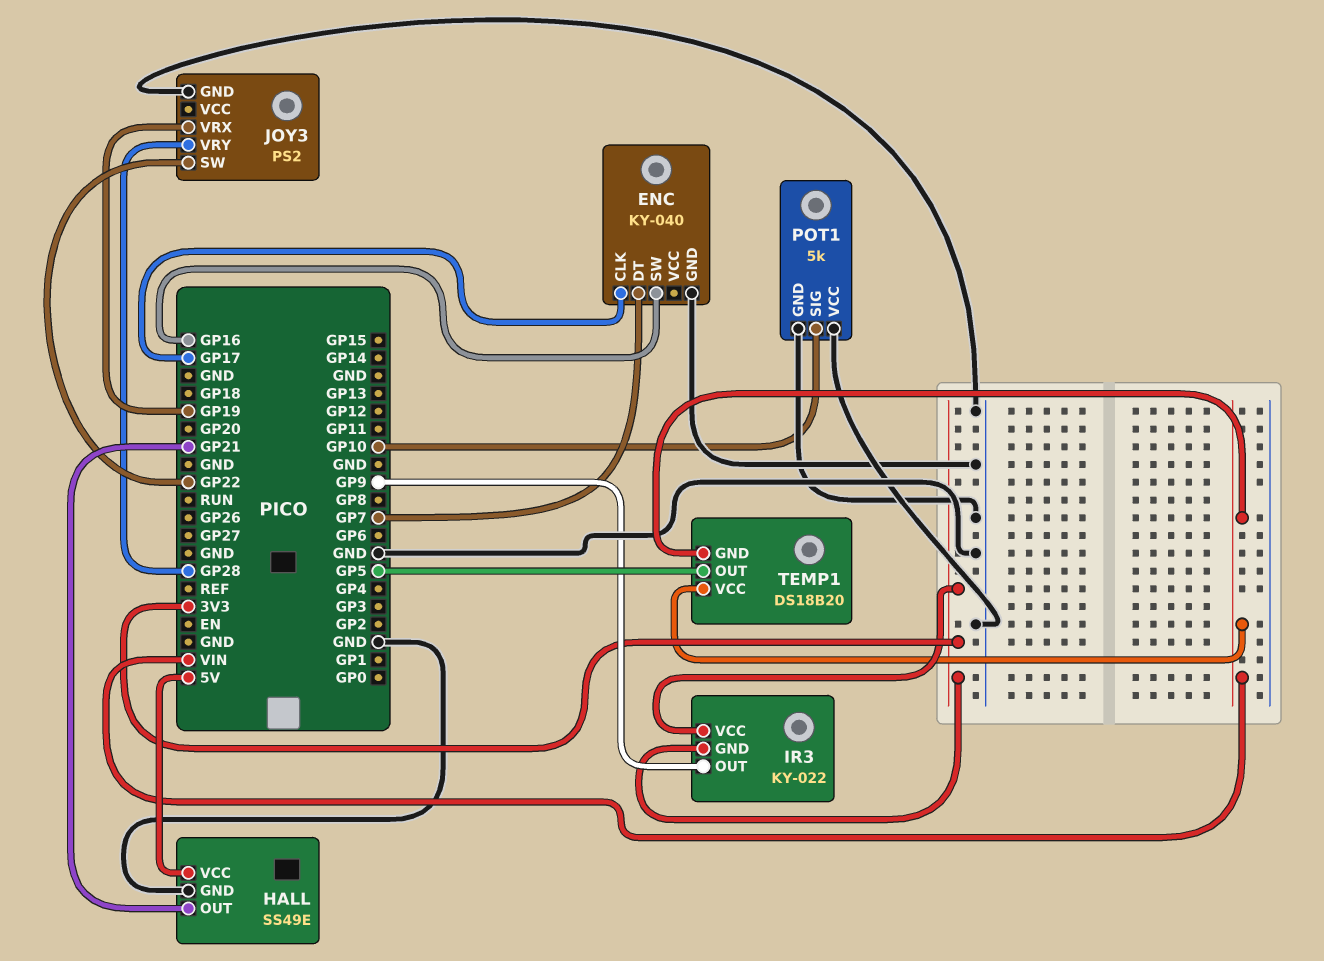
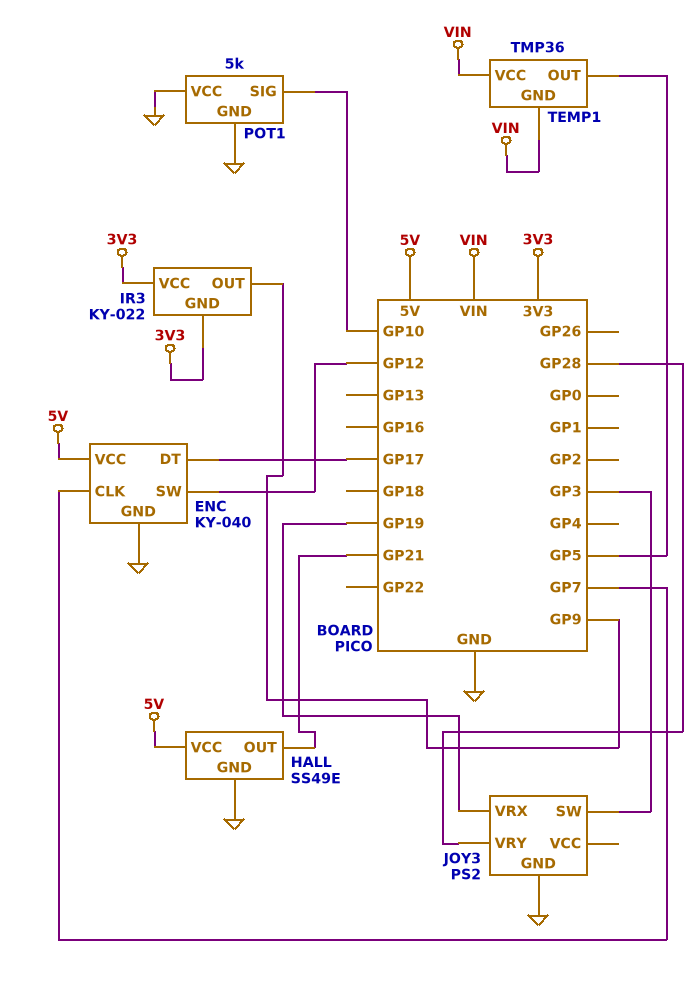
ENC pin CLK: GP17 -> GP7
ENC pin DT: GP7 -> GP17
ENC pin SW: GP16 -> GP12
ENC pin VCC: none -> 5V
JOY3 pin SW: GP22 -> GP3
TEMP1: DS18B20 -> TMP36

